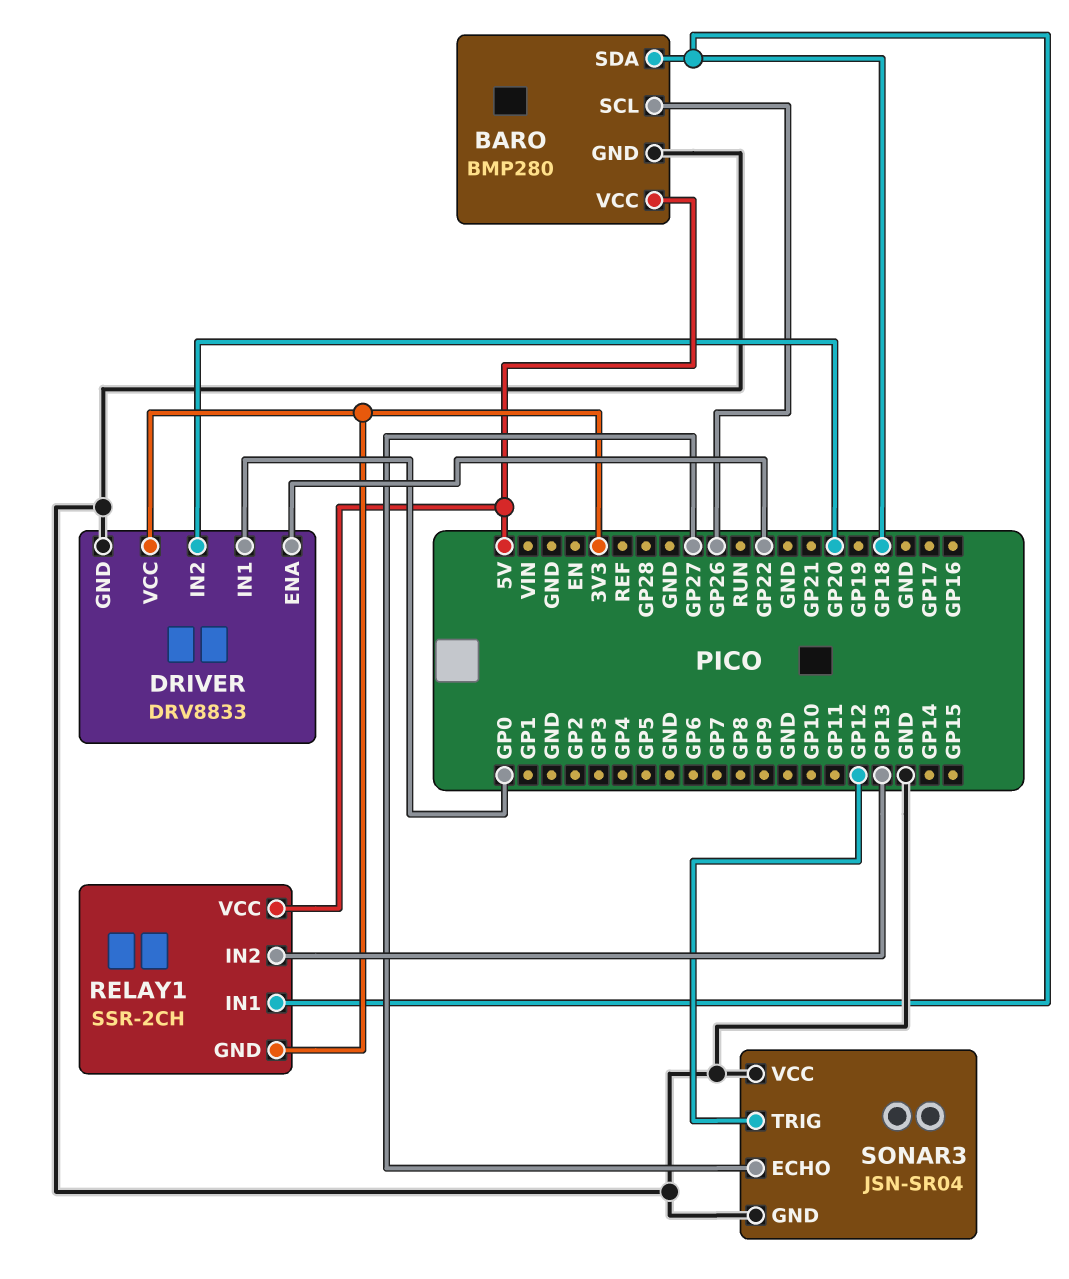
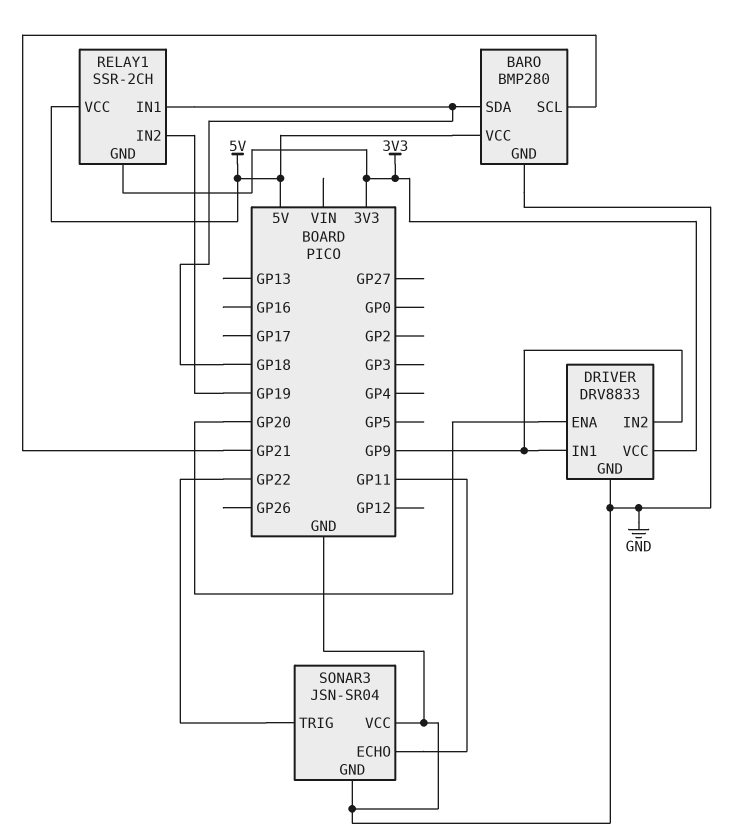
BARO pin SCL: GP26 -> GP21
DRIVER pin ENA: GP22 -> GP20
DRIVER pin IN1: GP0 -> GP9
DRIVER pin IN2: GP20 -> GP9
RELAY1 pin IN2: GP13 -> GP19
SONAR3 pin ECHO: GP27 -> GP11
SONAR3 pin TRIG: GP12 -> GP22

